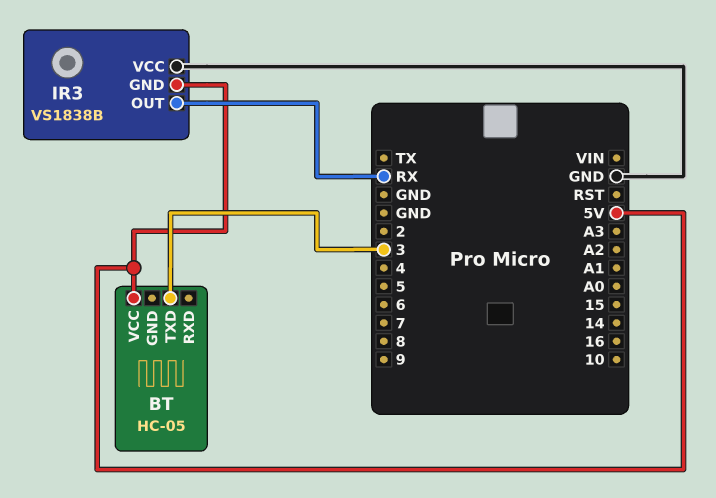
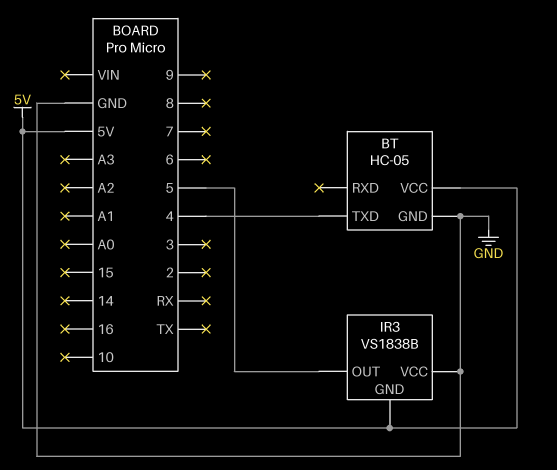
BT pin GND: none -> GND
BT pin TXD: 3 -> 4
IR3 pin OUT: RX -> 5

